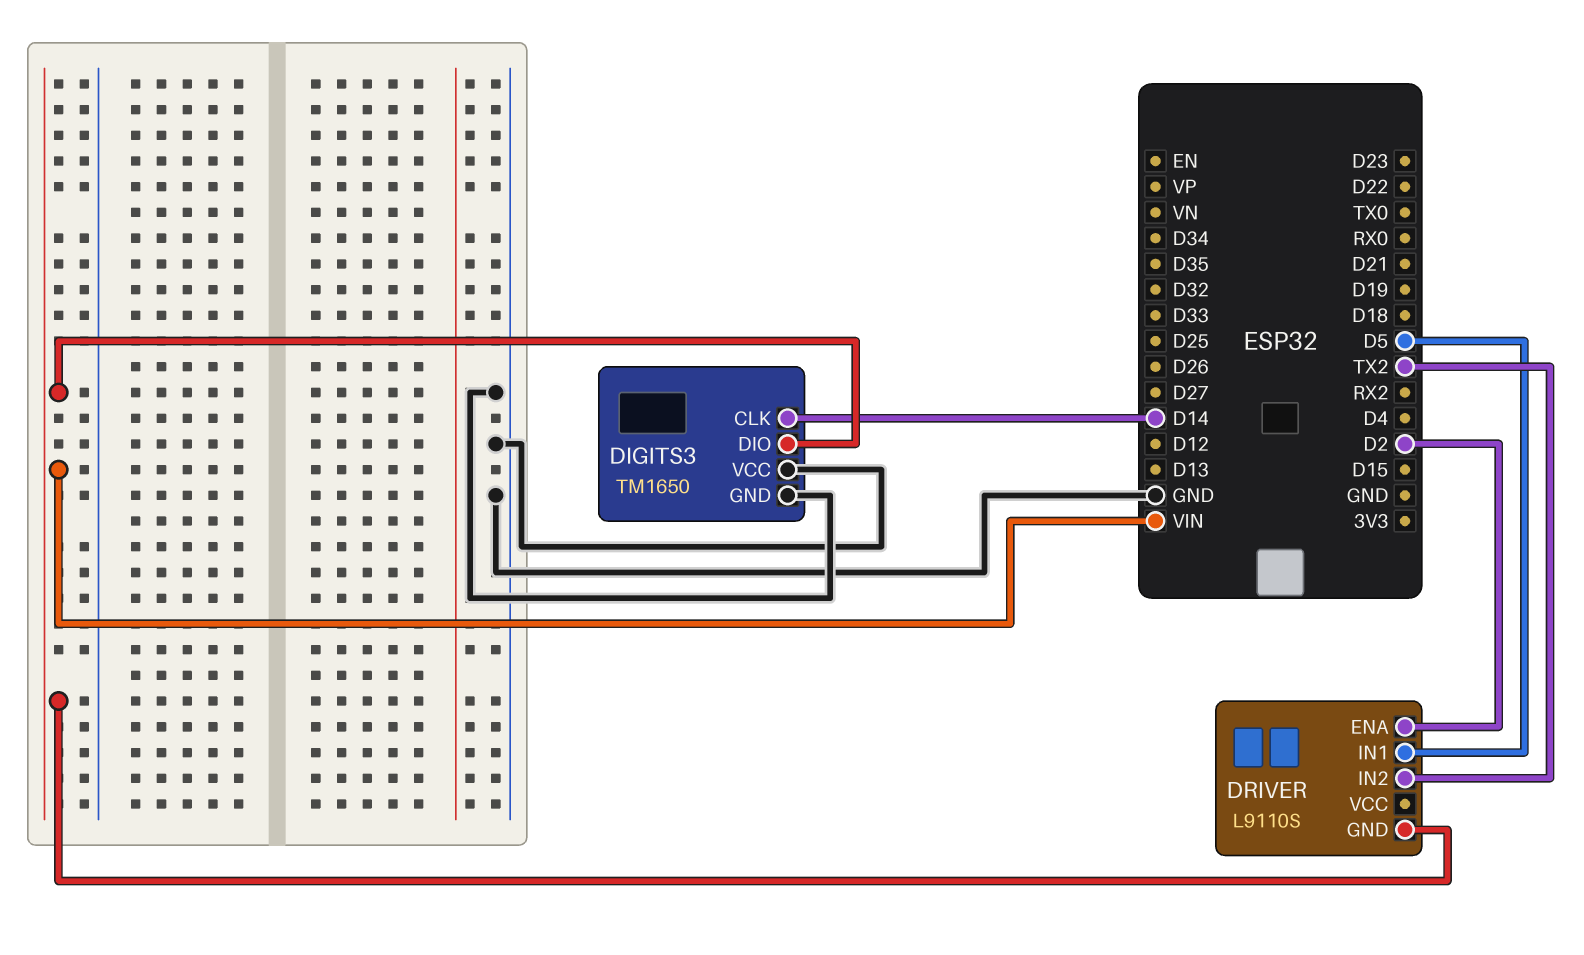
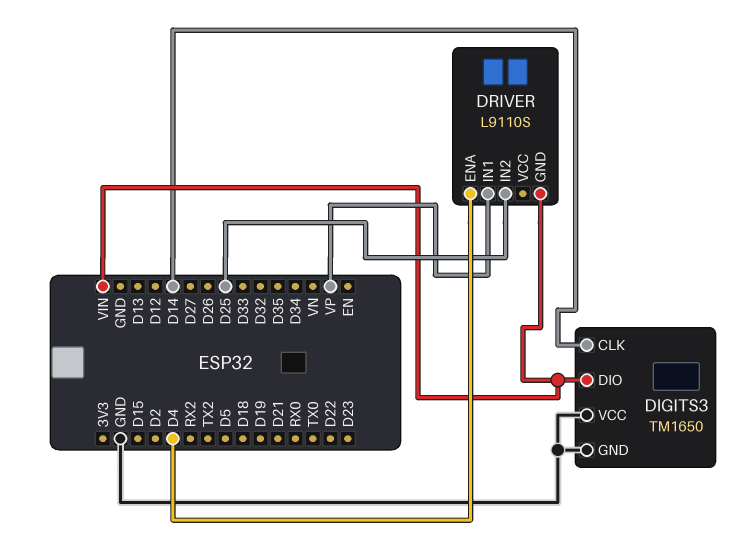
DRIVER pin ENA: D2 -> D4
DRIVER pin IN1: D5 -> VP
DRIVER pin IN2: TX2 -> D25

